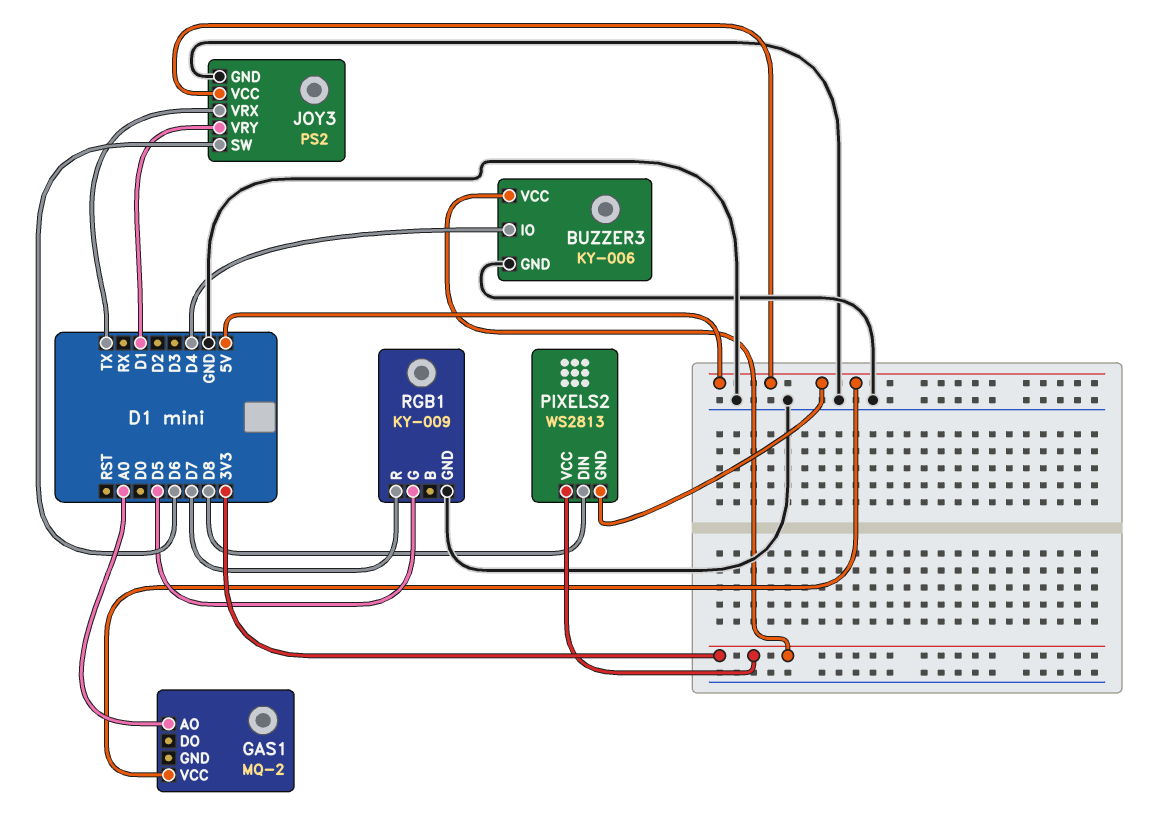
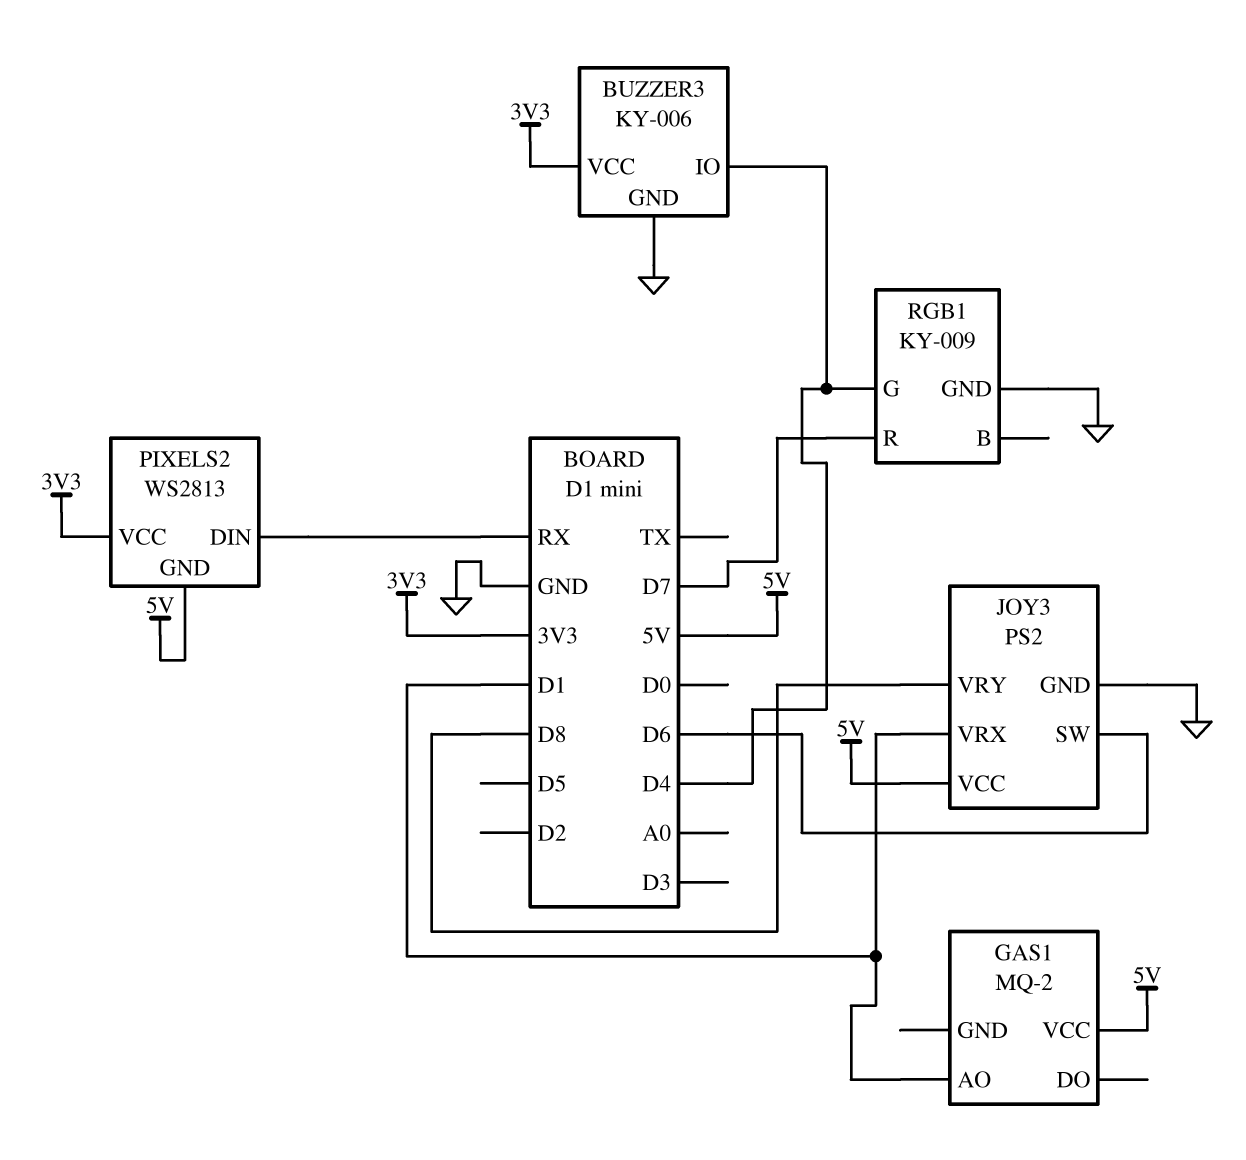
GAS1 pin AO: A0 -> D1
JOY3 pin VRX: TX -> D1
JOY3 pin VRY: D1 -> D8
PIXELS2 pin DIN: D8 -> RX
RGB1 pin G: D5 -> D4

